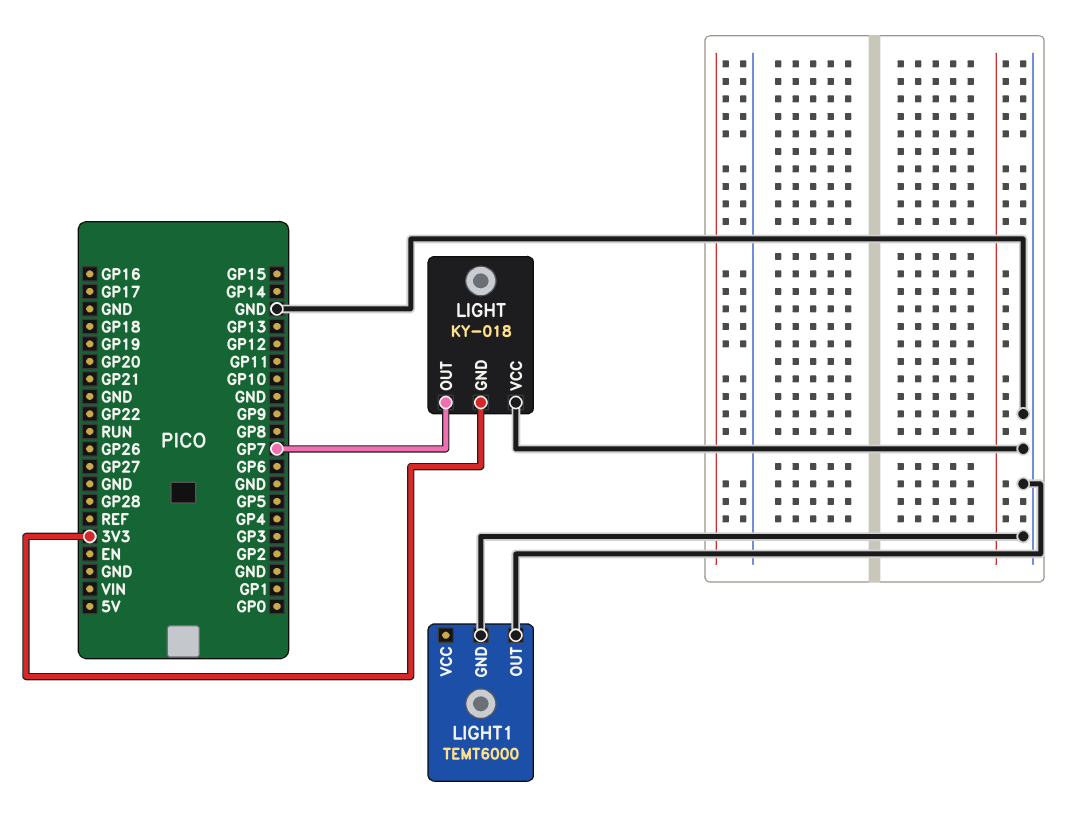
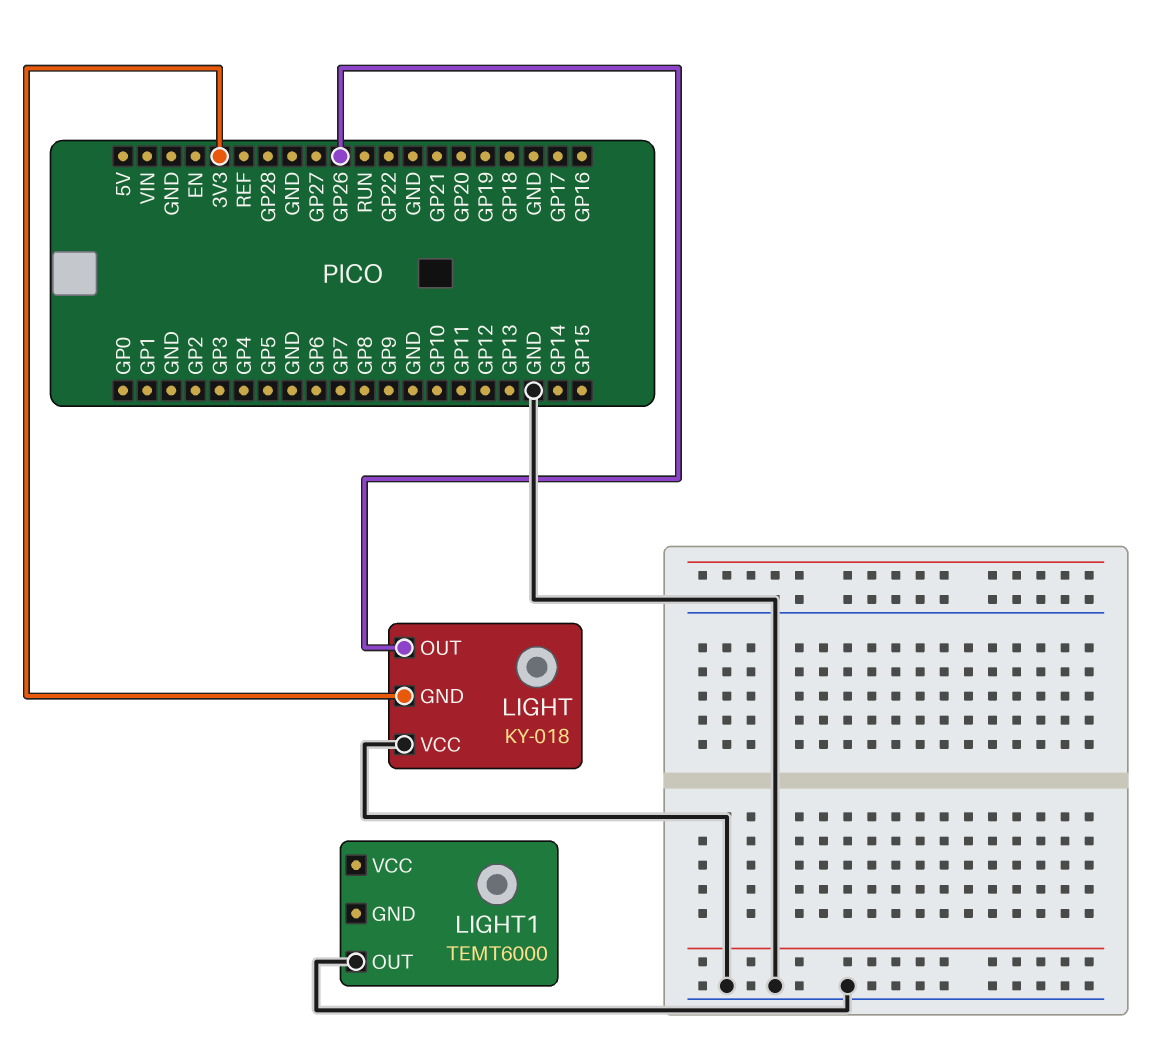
LIGHT pin OUT: GP7 -> GP26
LIGHT1 pin GND: GND -> none

